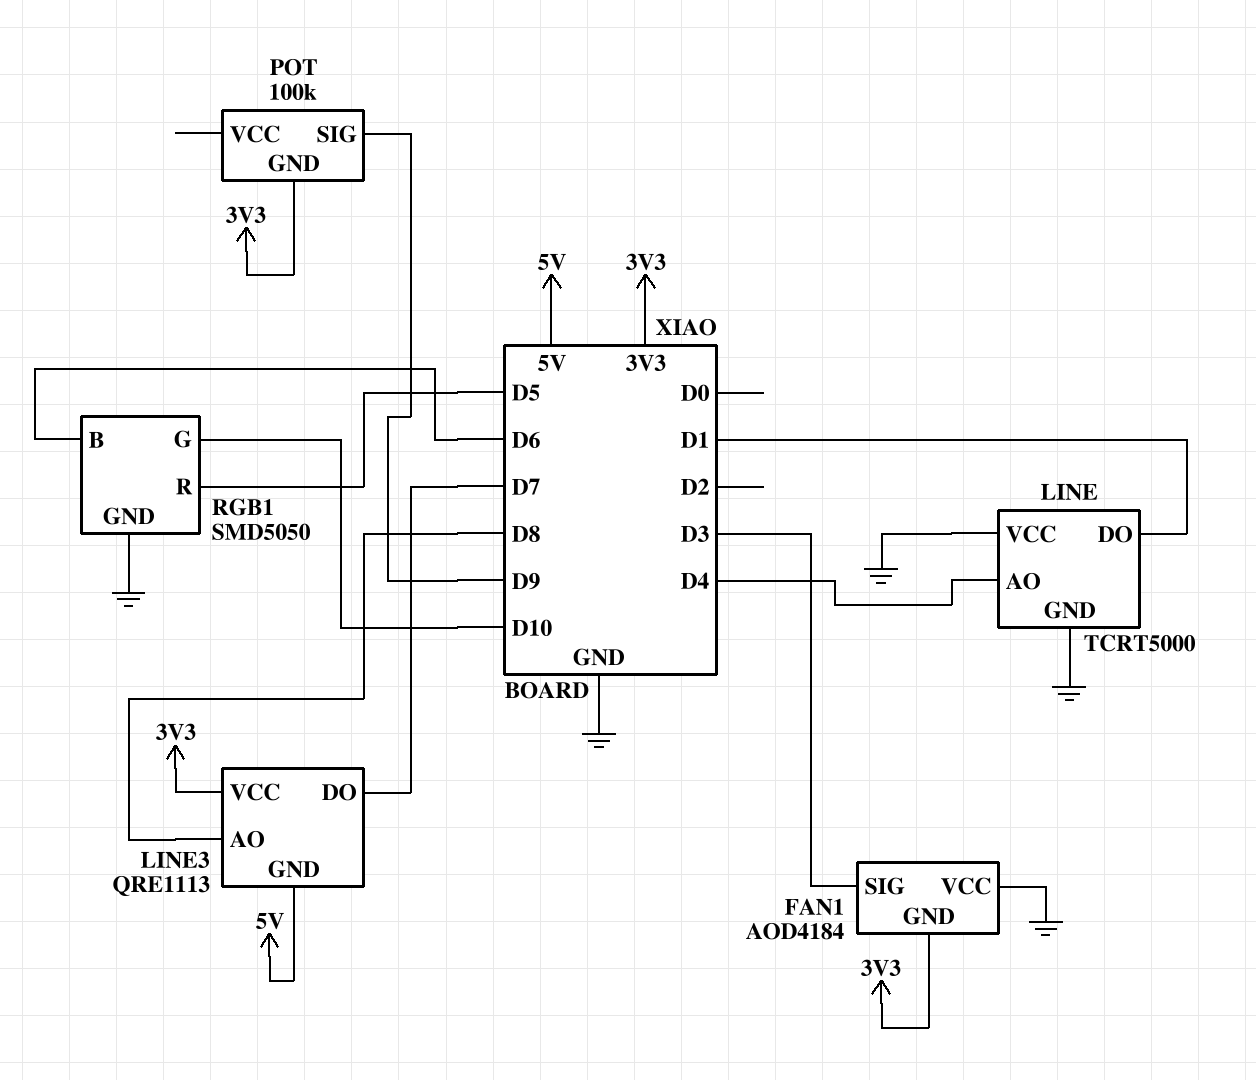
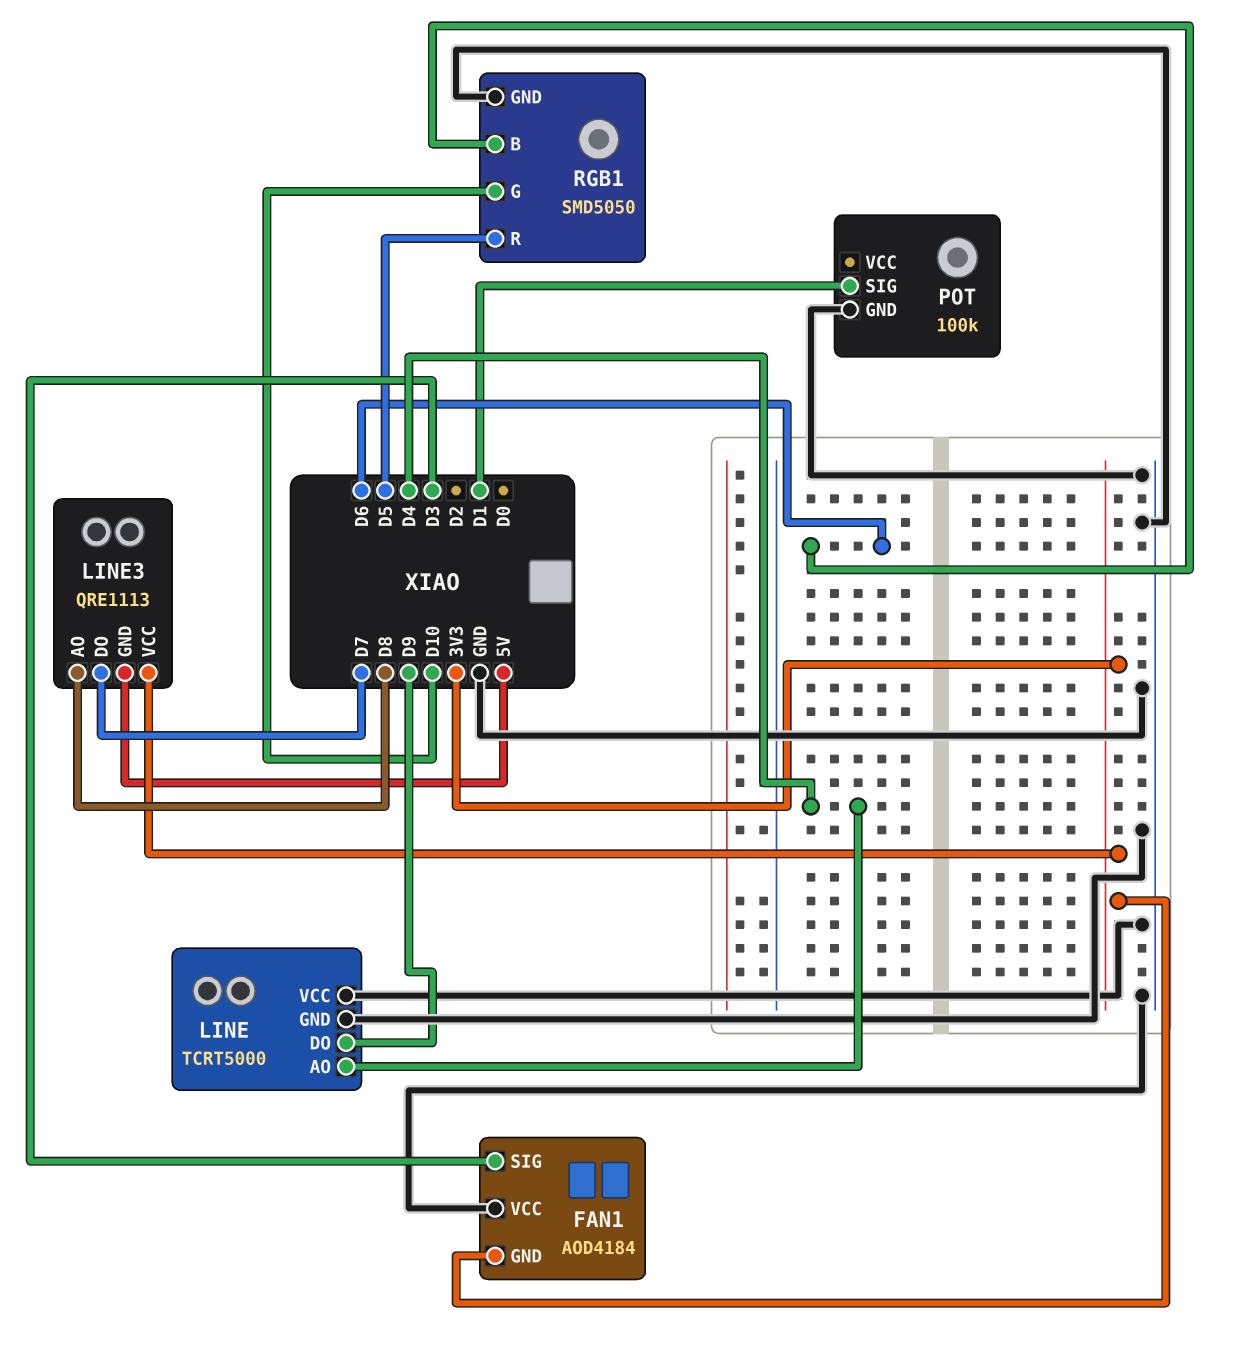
LINE pin DO: D1 -> D9
POT pin GND: 3V3 -> GND
POT pin SIG: D9 -> D1

